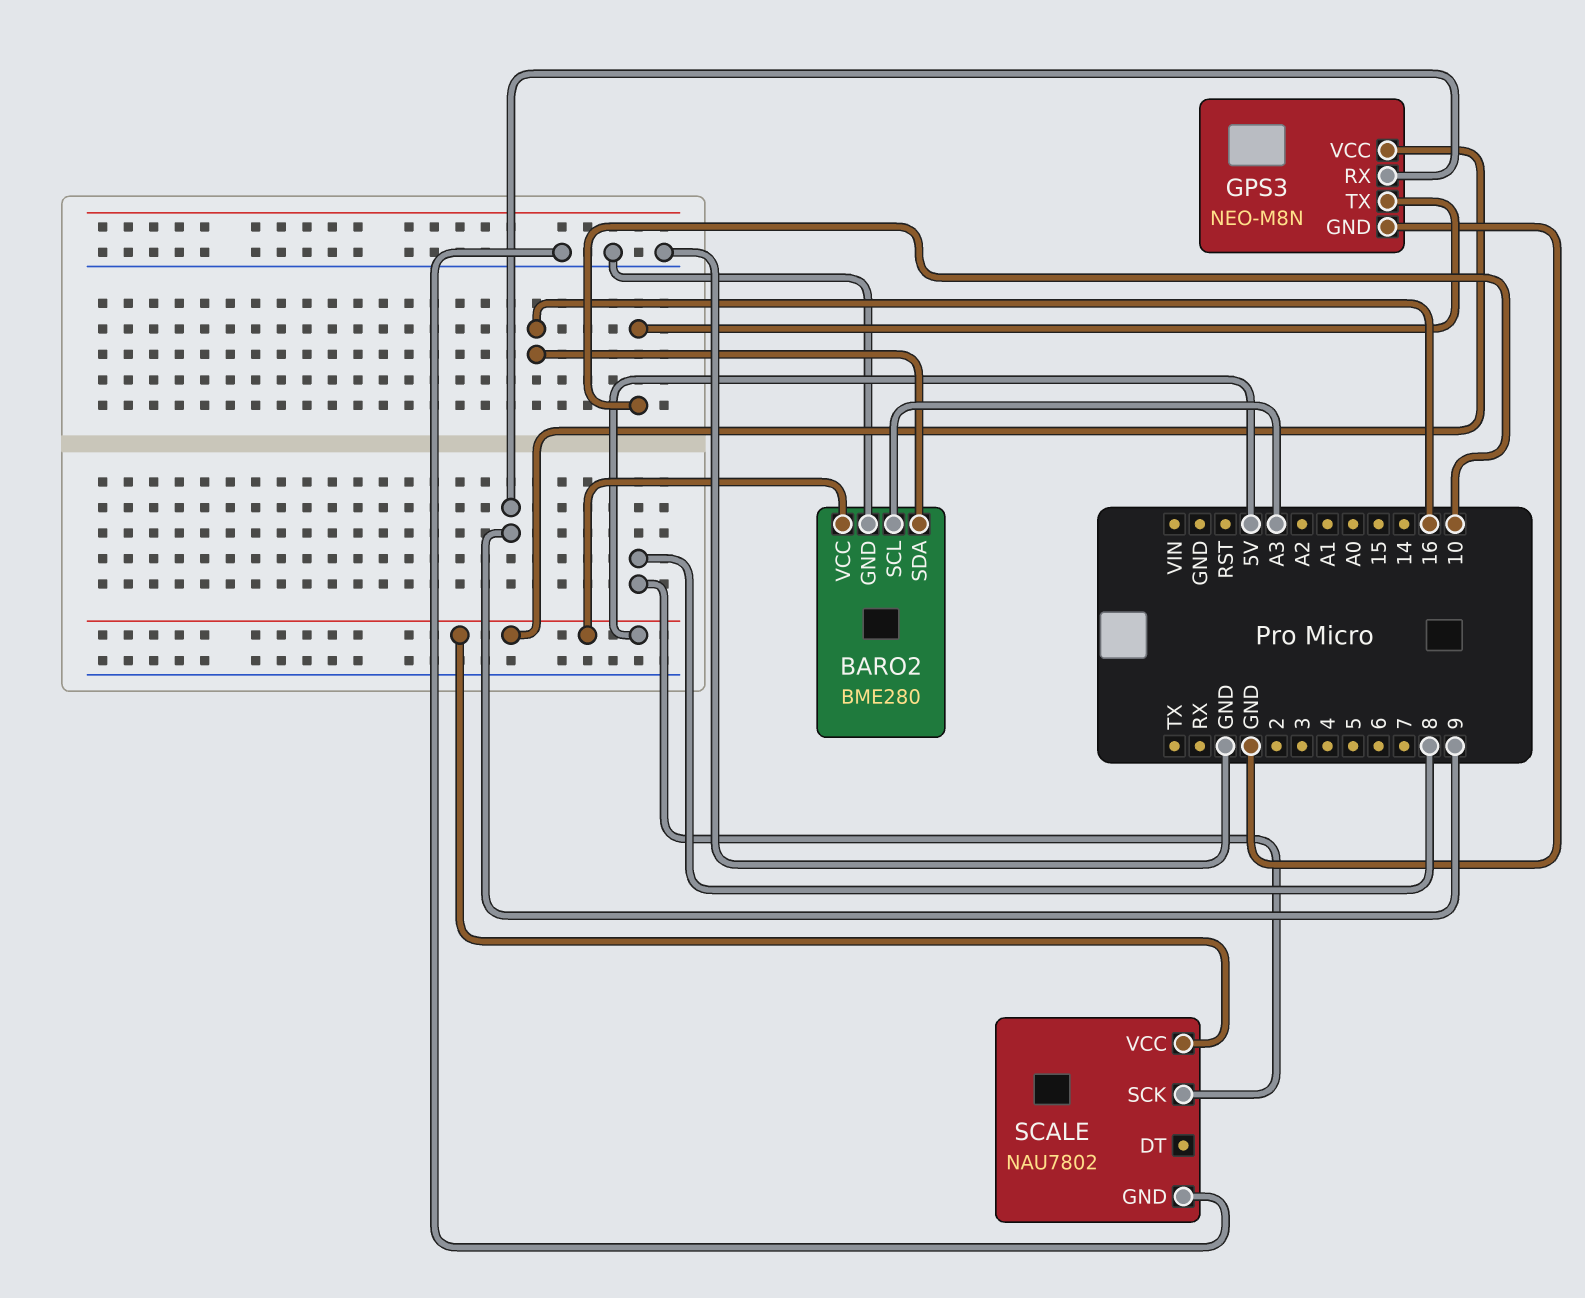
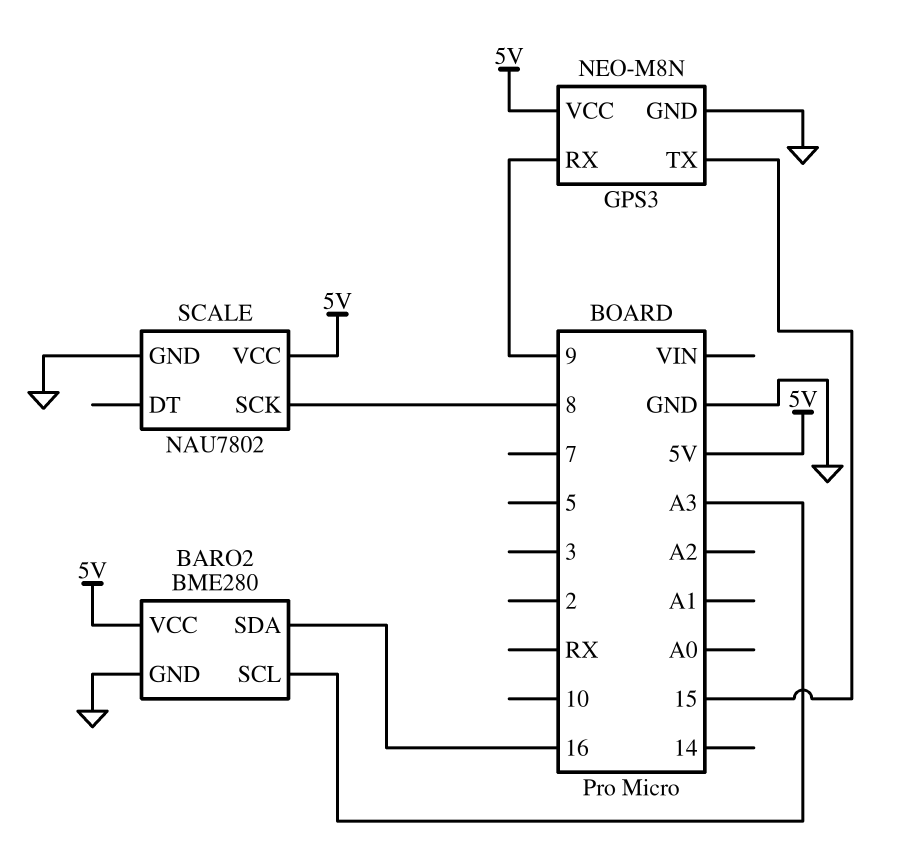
GPS3 pin TX: 10 -> 15

